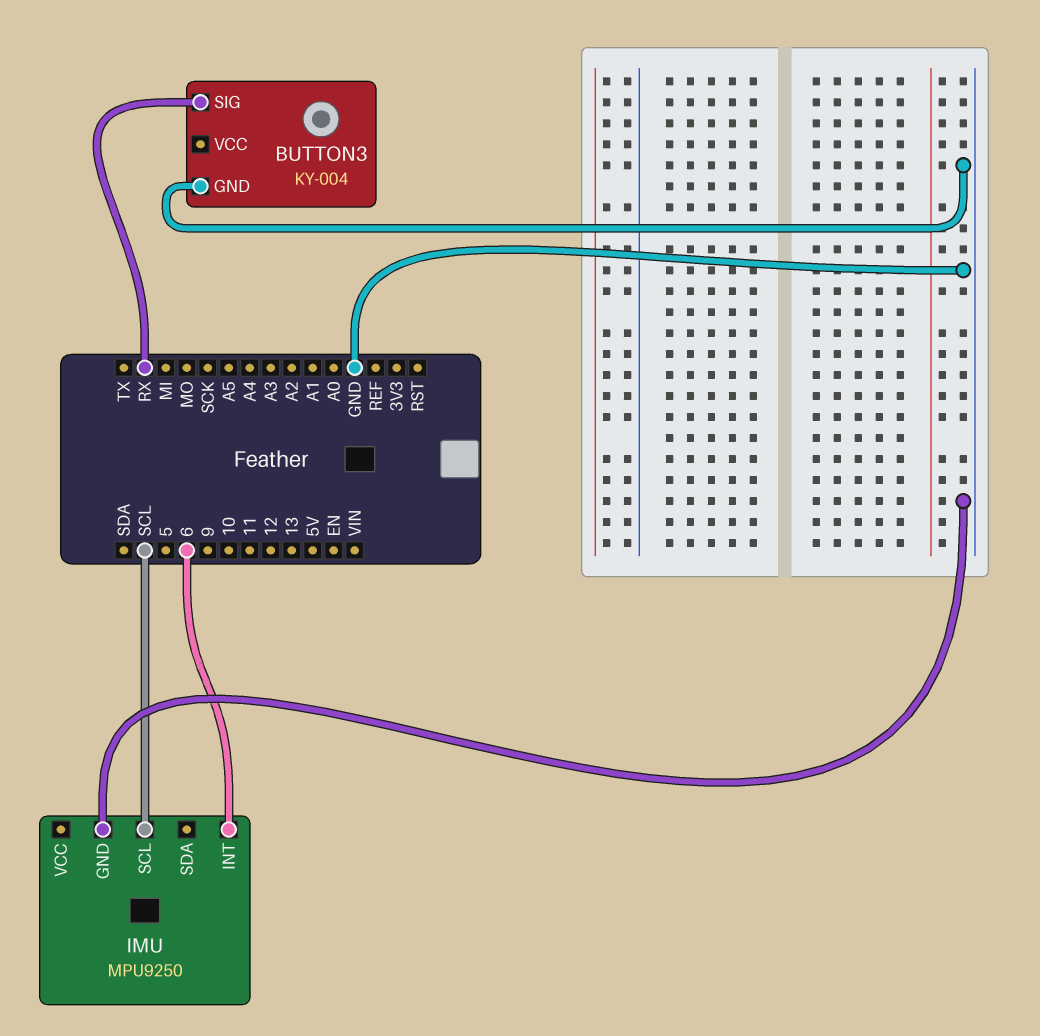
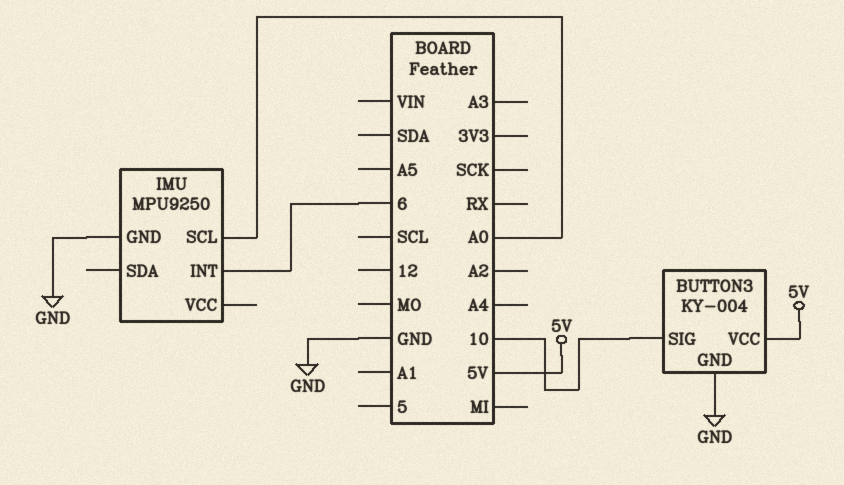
BUTTON3 pin SIG: RX -> 10
BUTTON3 pin VCC: none -> 5V
IMU pin SCL: SCL -> A0

